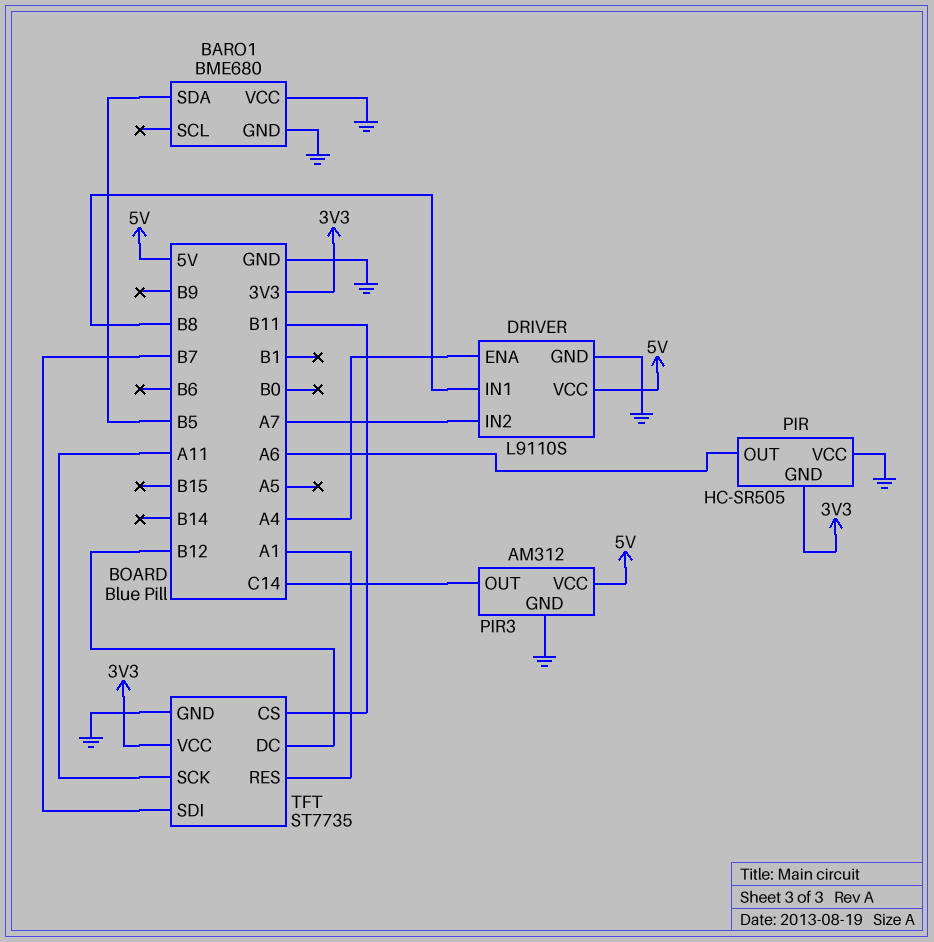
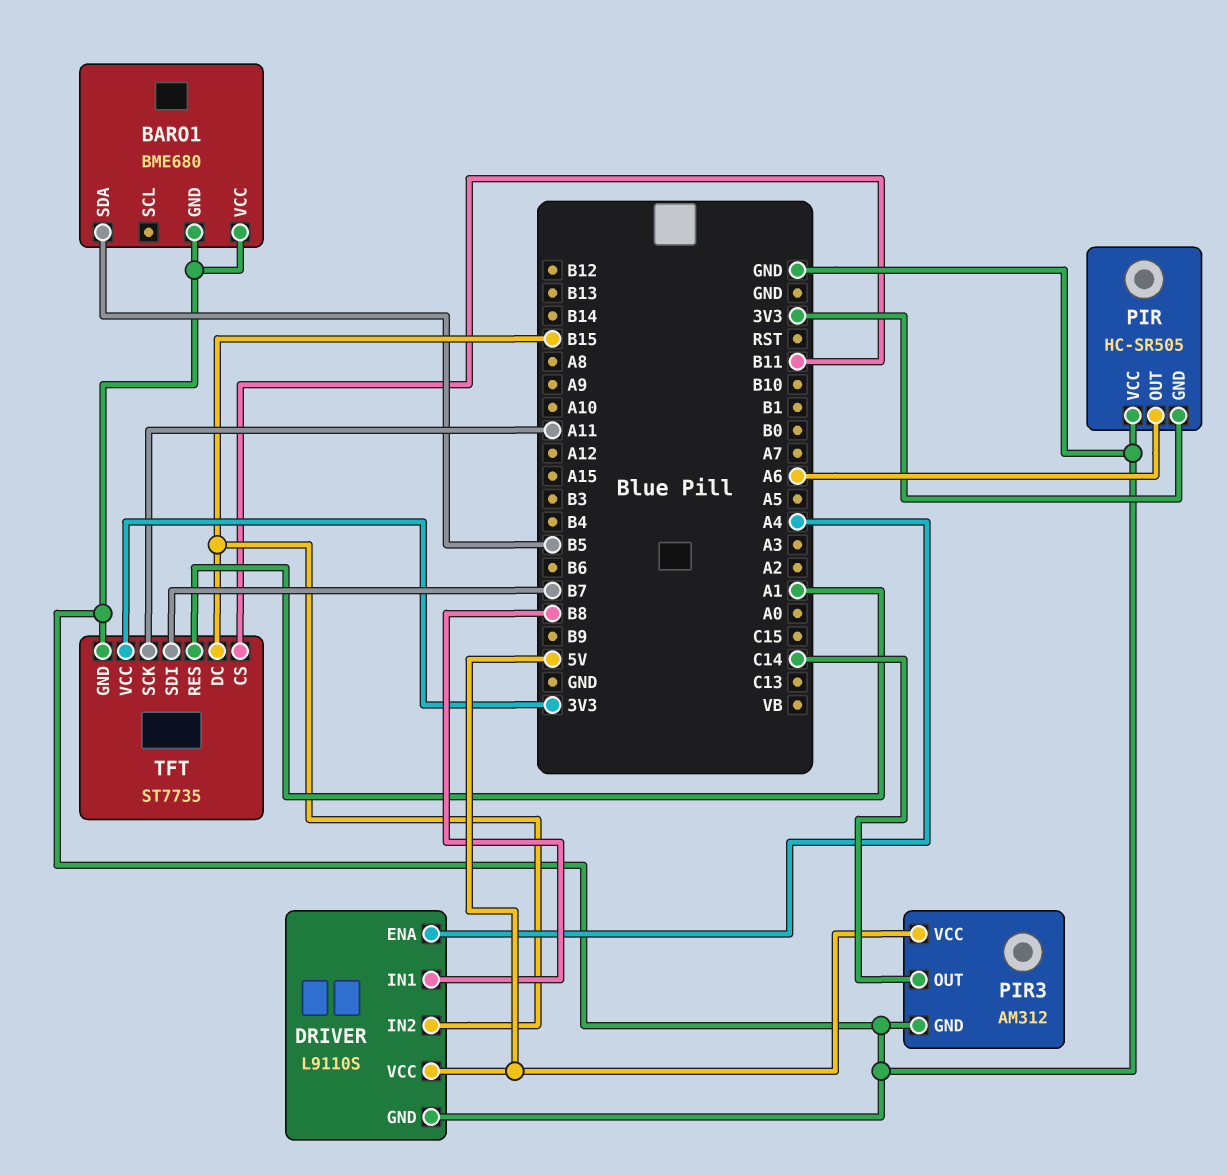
DRIVER pin IN2: A7 -> B15
TFT pin DC: B12 -> B15

